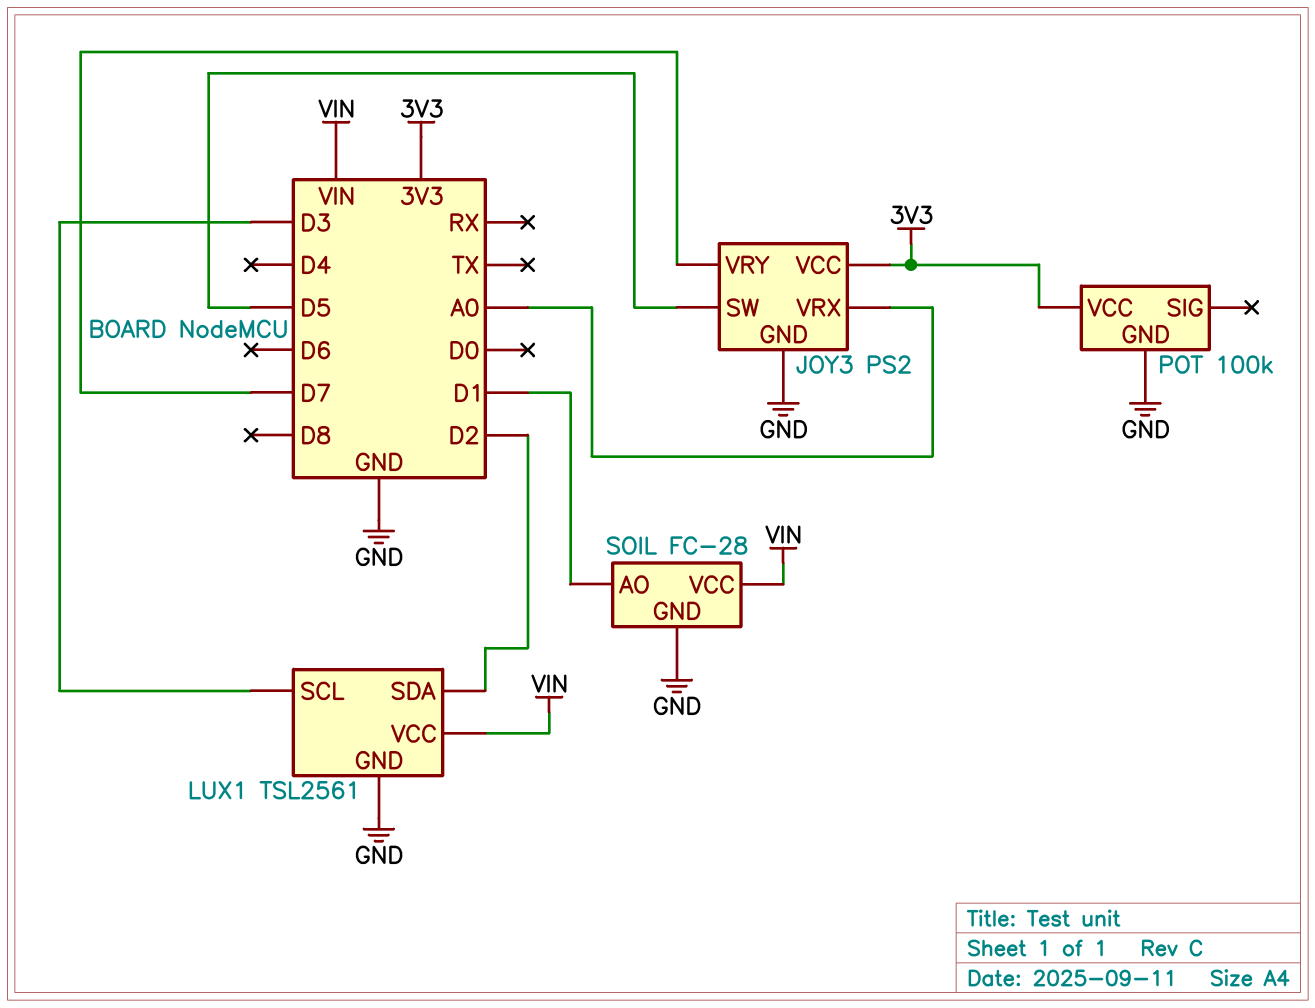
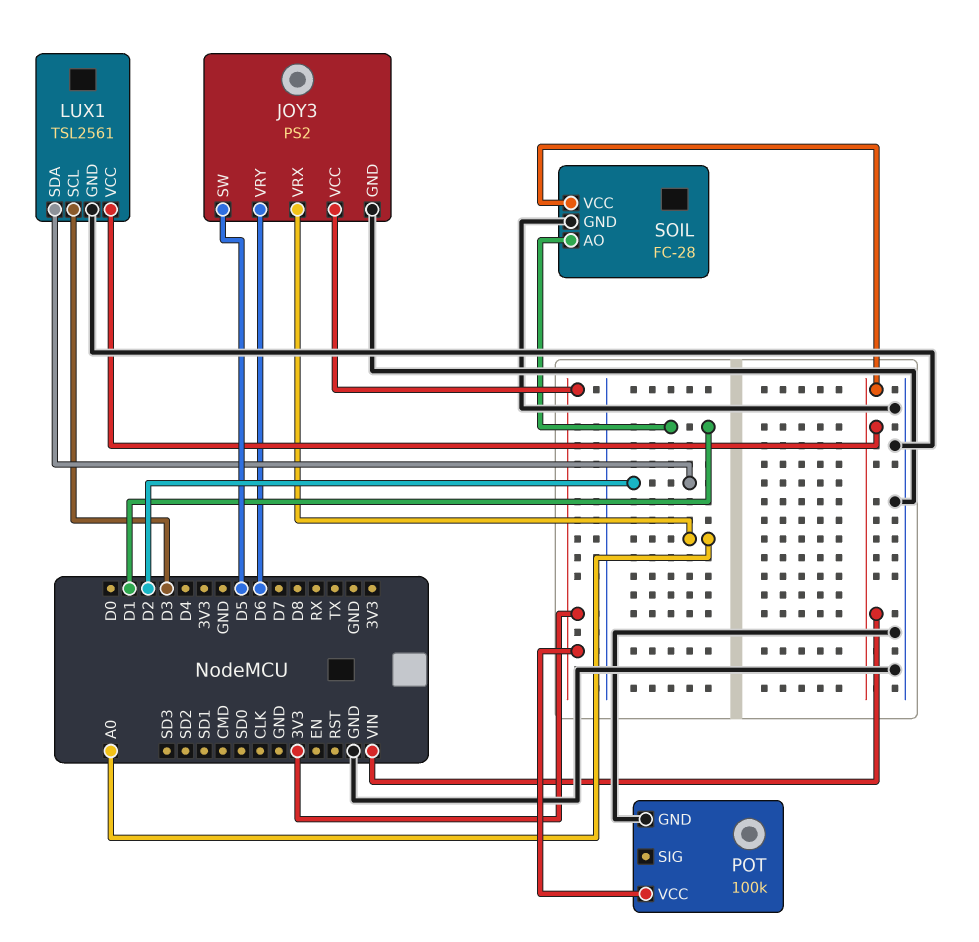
JOY3 pin VRY: D7 -> D6

